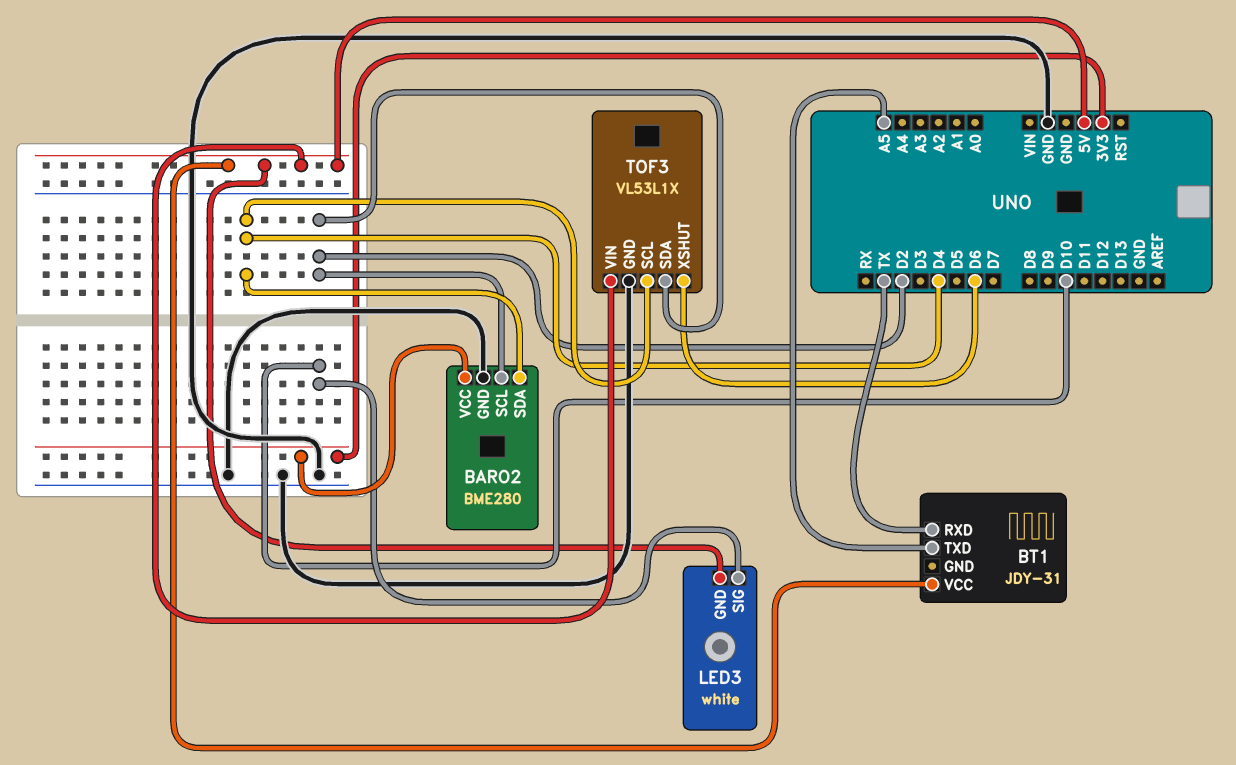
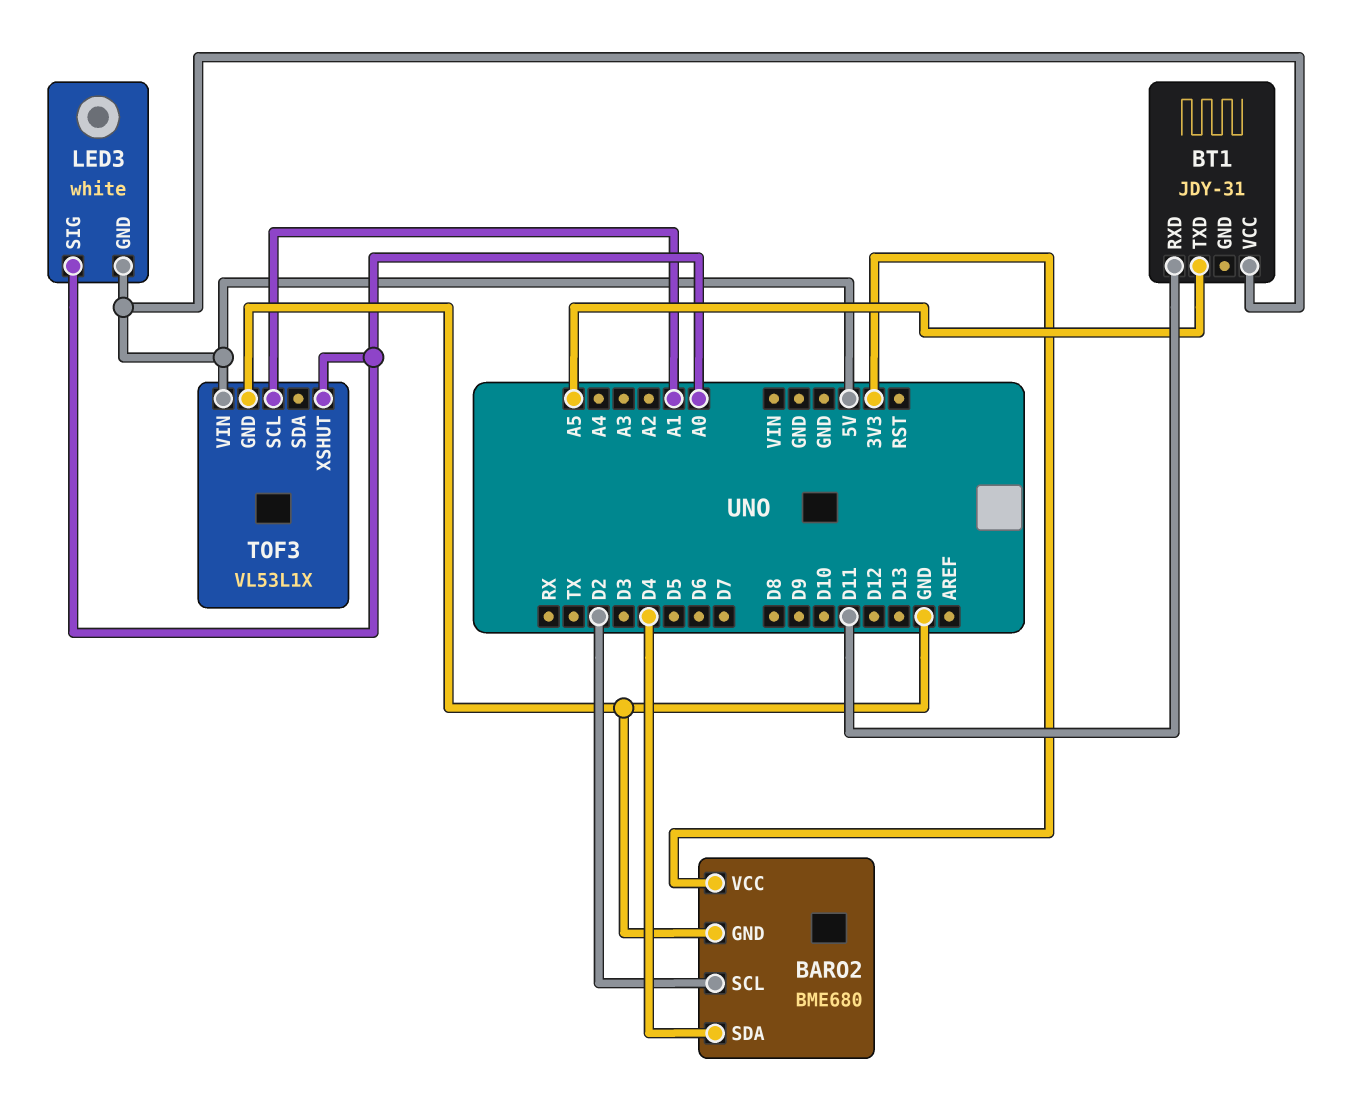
BARO2: BME280 -> BME680
BT1 pin RXD: TX -> D11
LED3 pin SIG: D10 -> A0
TOF3 pin SCL: D4 -> A1
TOF3 pin SDA: D2 -> none
TOF3 pin XSHUT: D6 -> A0

